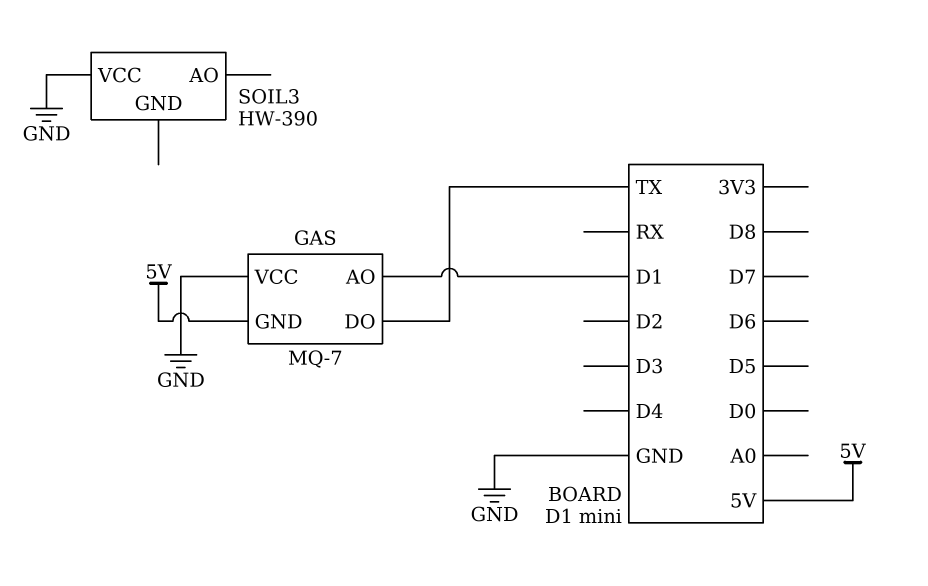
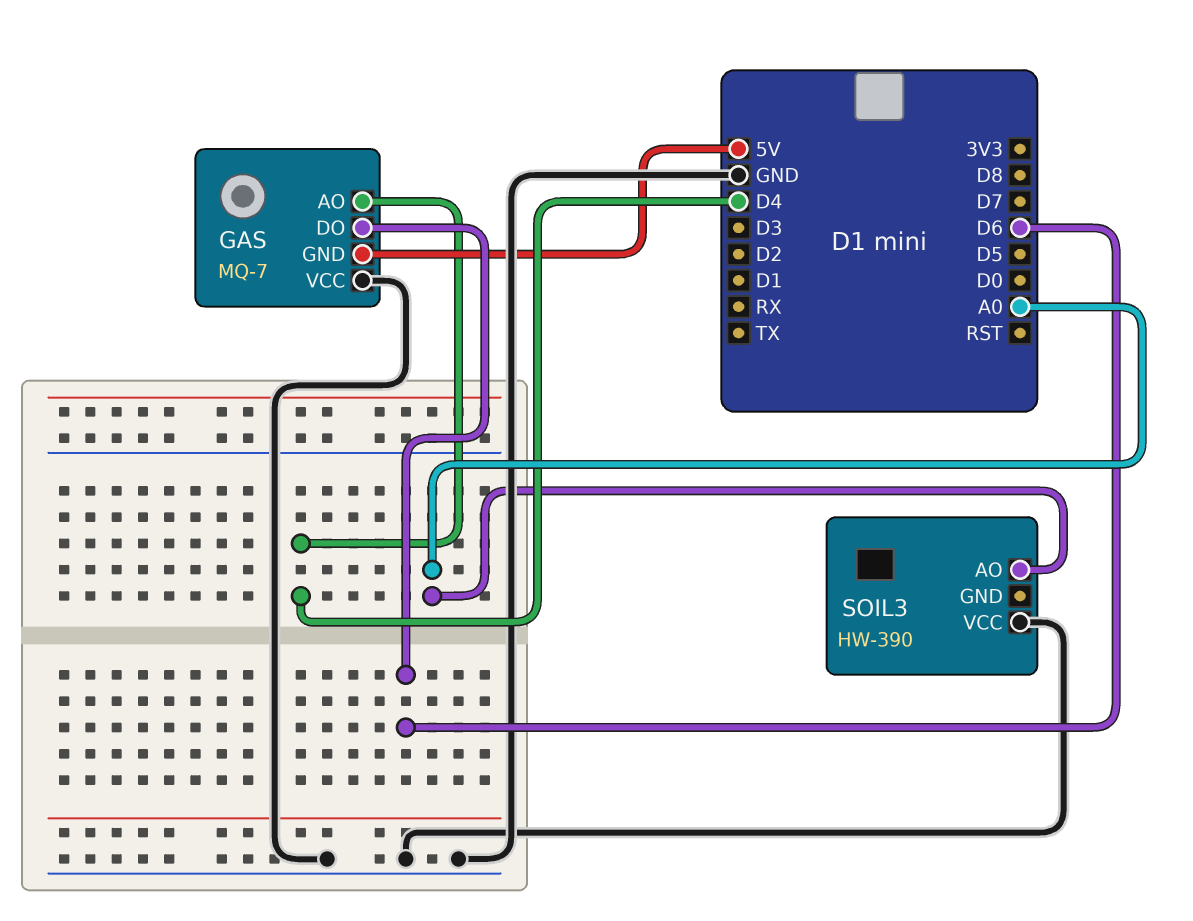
GAS pin AO: D1 -> D4
GAS pin DO: TX -> D6
SOIL3 pin AO: none -> A0

